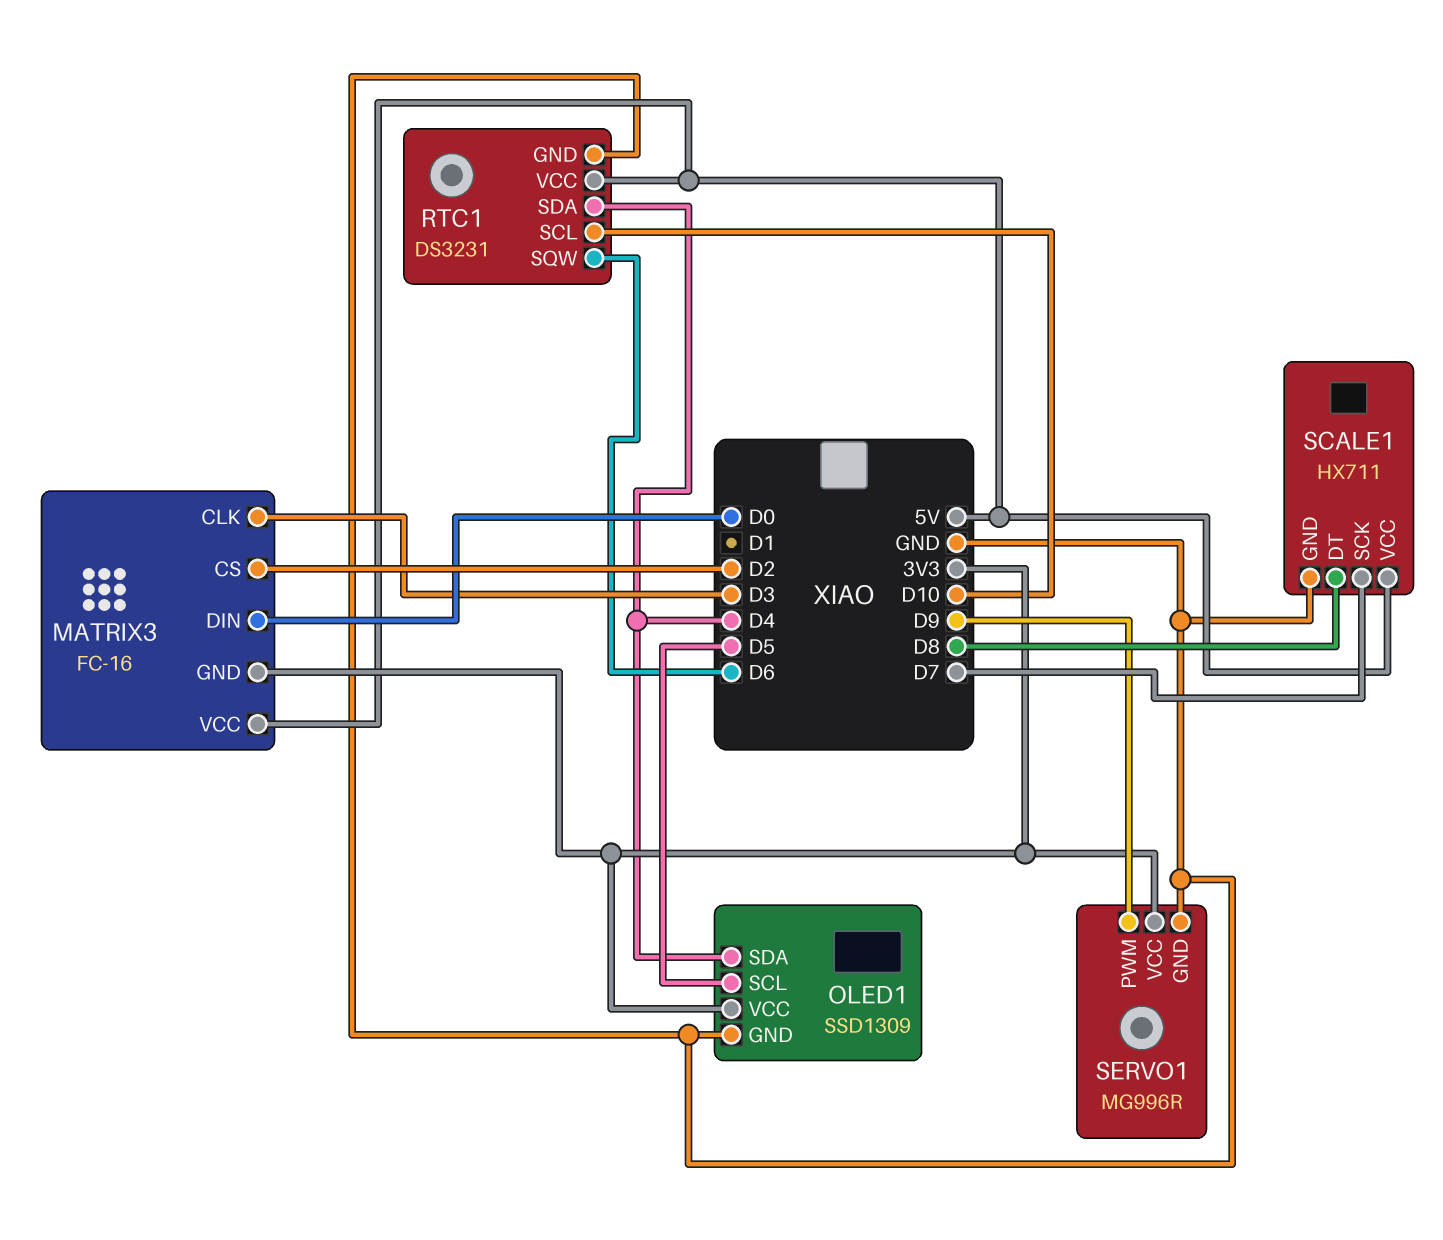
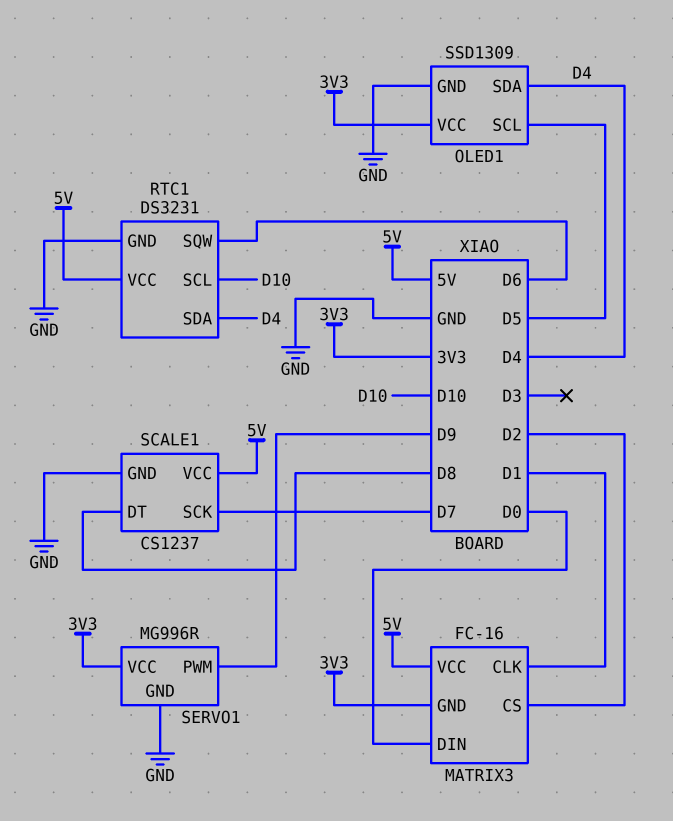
MATRIX3 pin CLK: D3 -> D1
SCALE1: HX711 -> CS1237

